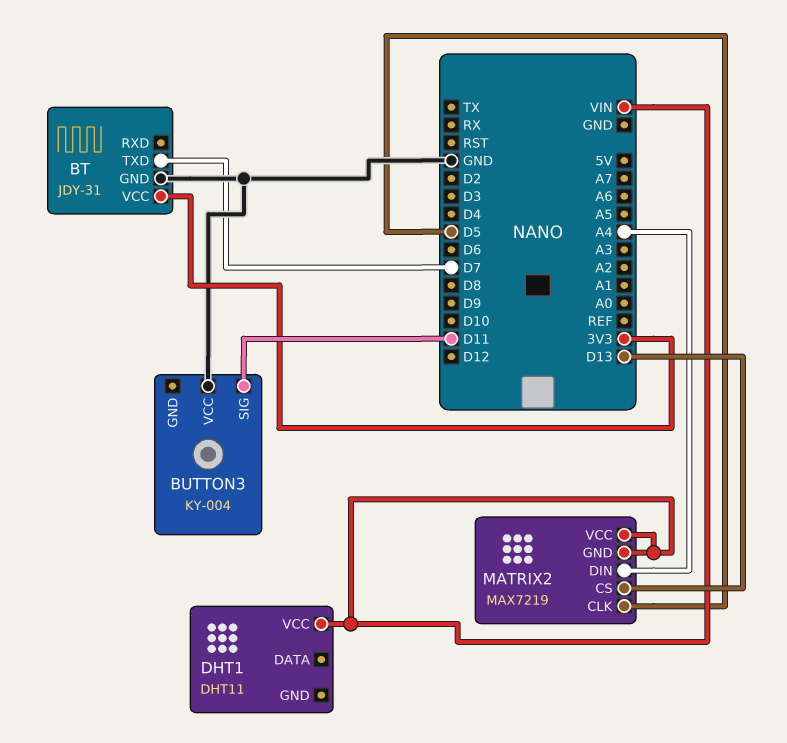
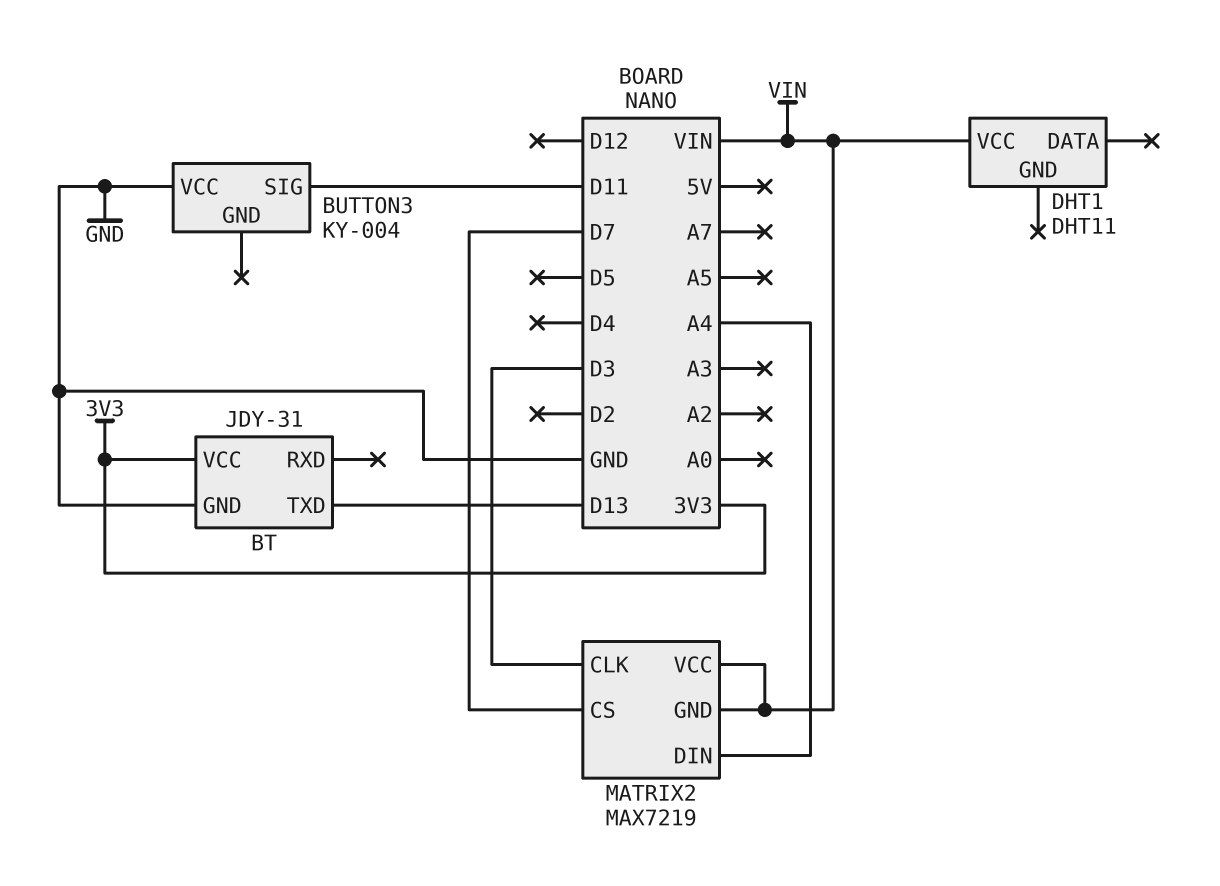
BT pin TXD: D7 -> D13
MATRIX2 pin CLK: D5 -> D3
MATRIX2 pin CS: D13 -> D7

